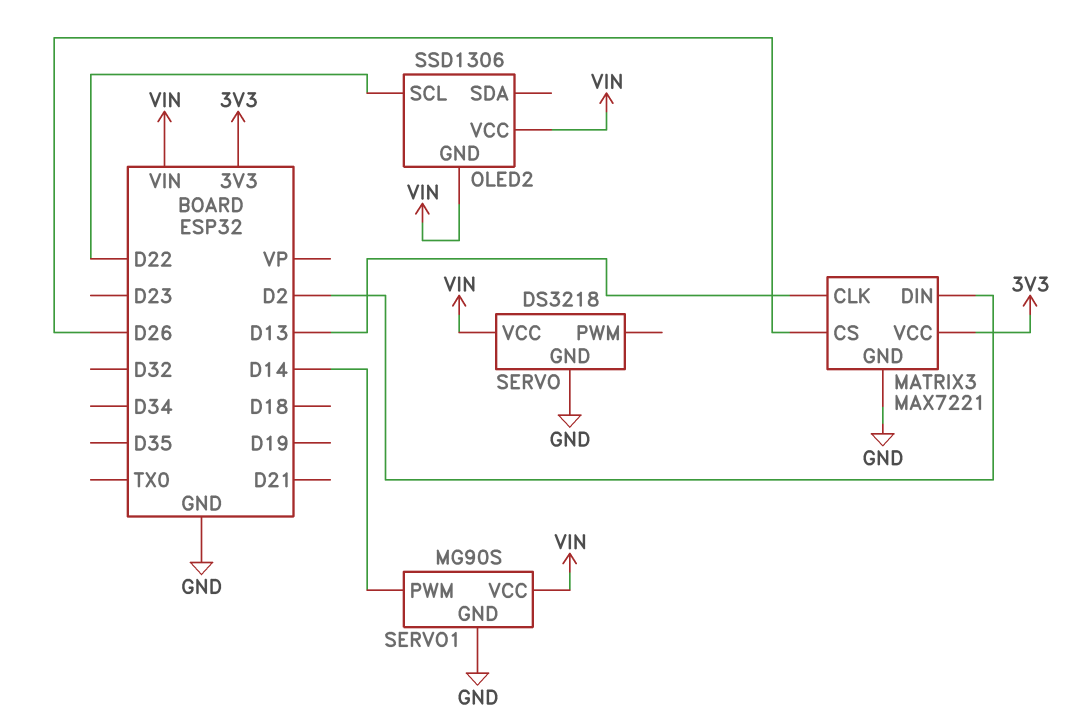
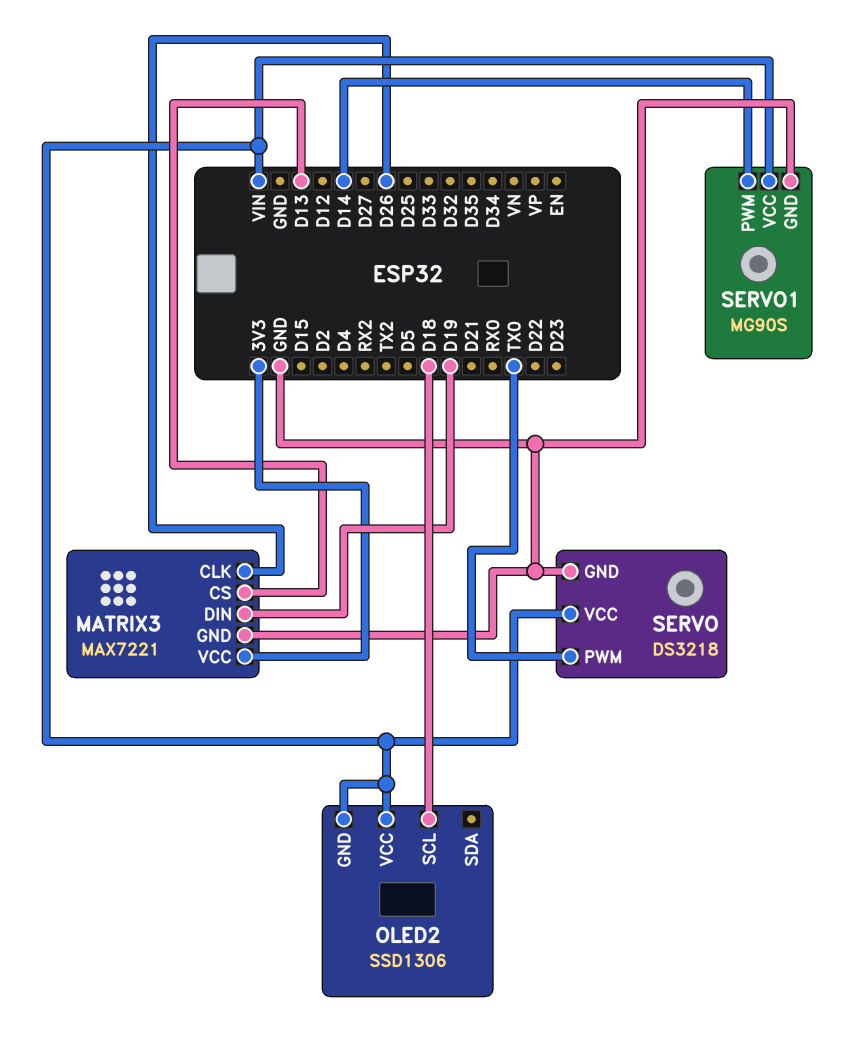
MATRIX3 pin CLK: D13 -> D26
MATRIX3 pin CS: D26 -> D13
MATRIX3 pin DIN: D2 -> D19
OLED2 pin SCL: D22 -> D18
SERVO pin PWM: none -> TX0

